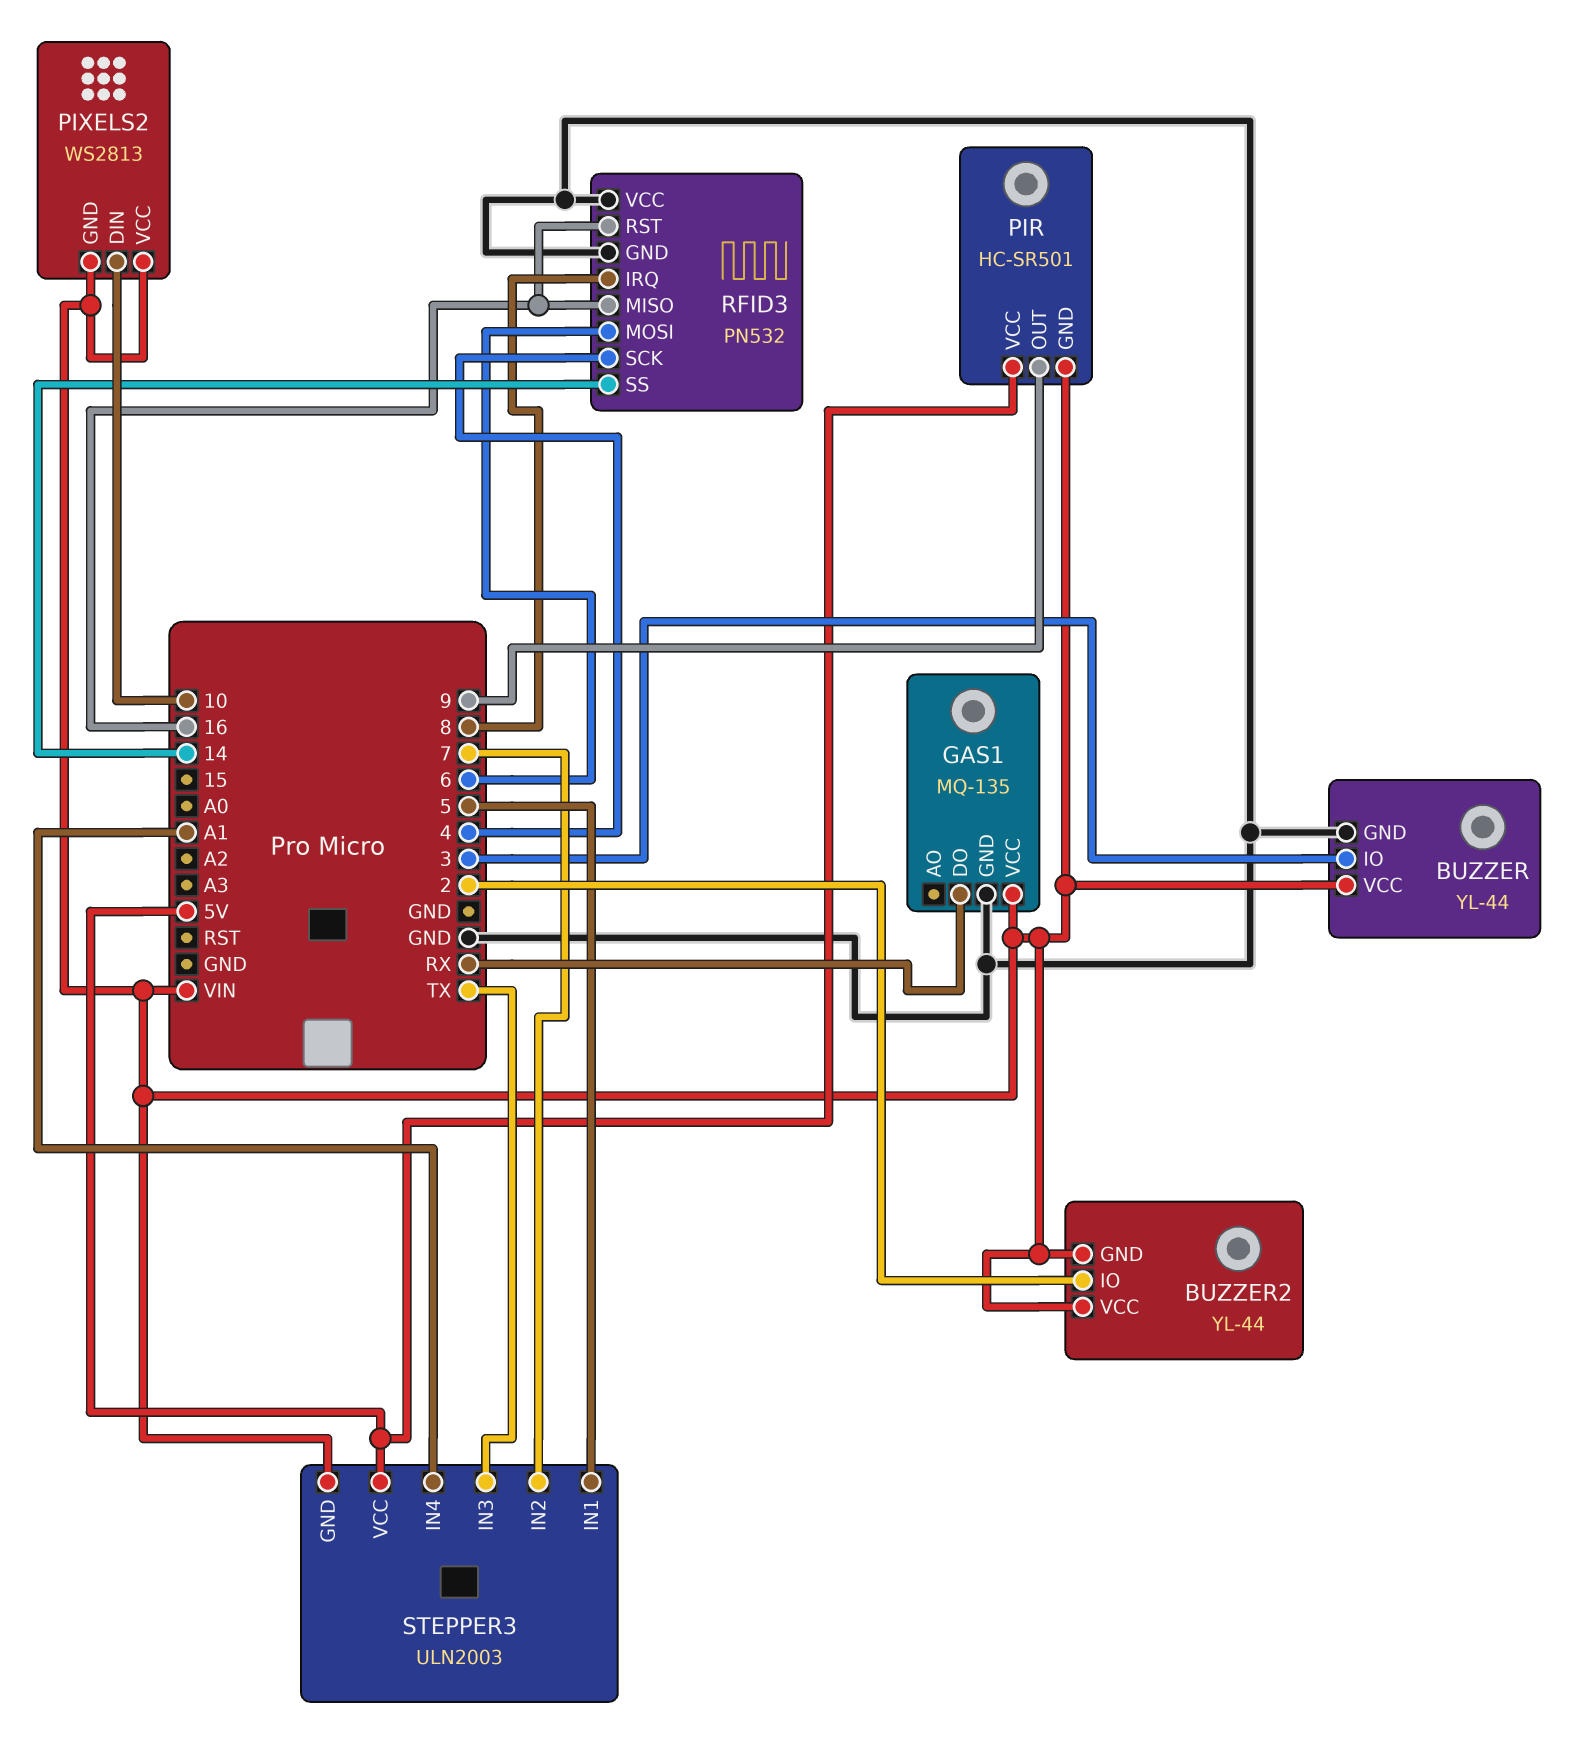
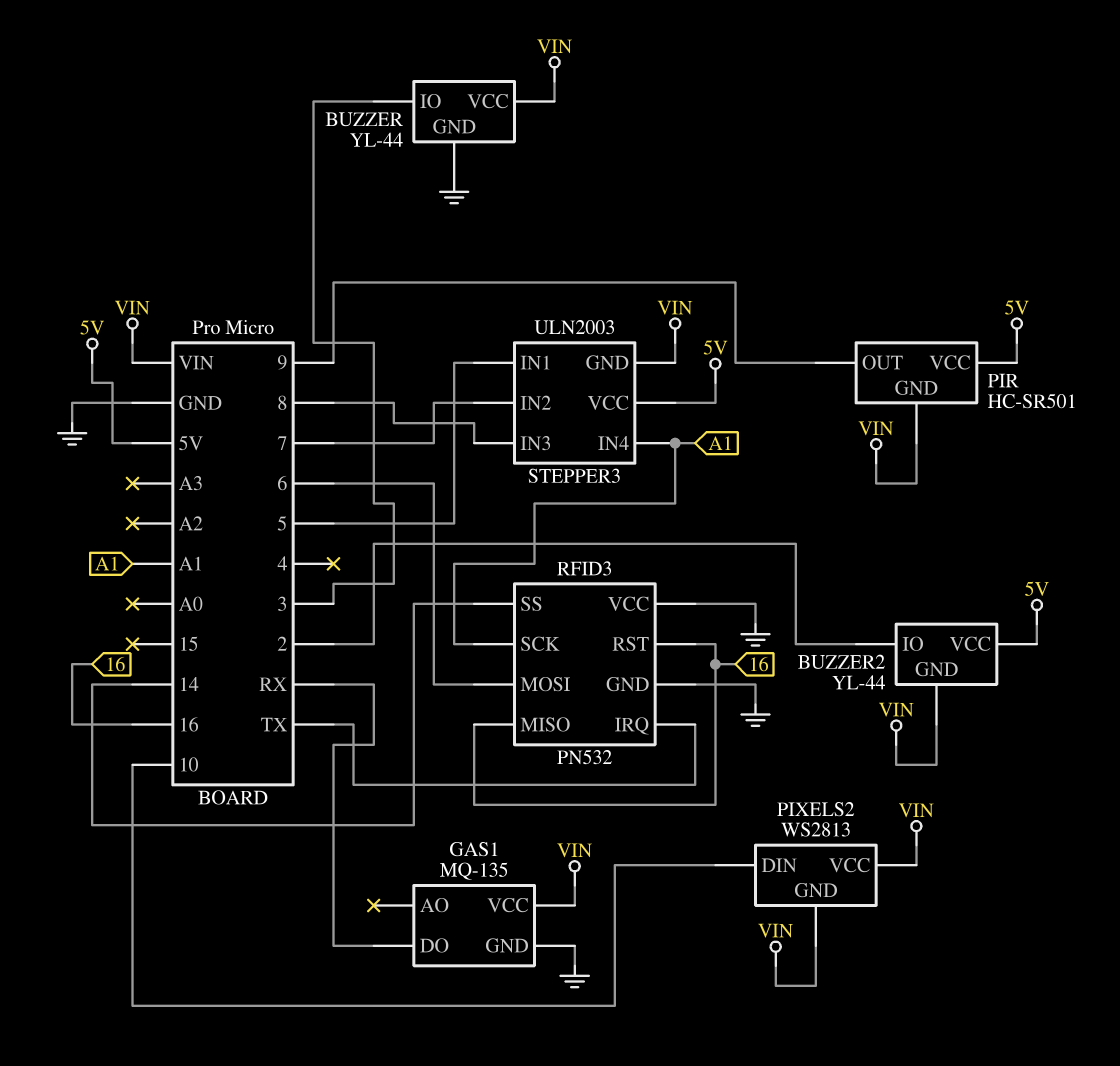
BUZZER2 pin VCC: VIN -> 5V
RFID3 pin IRQ: 8 -> TX
RFID3 pin SCK: 4 -> A1
STEPPER3 pin IN3: TX -> 8

